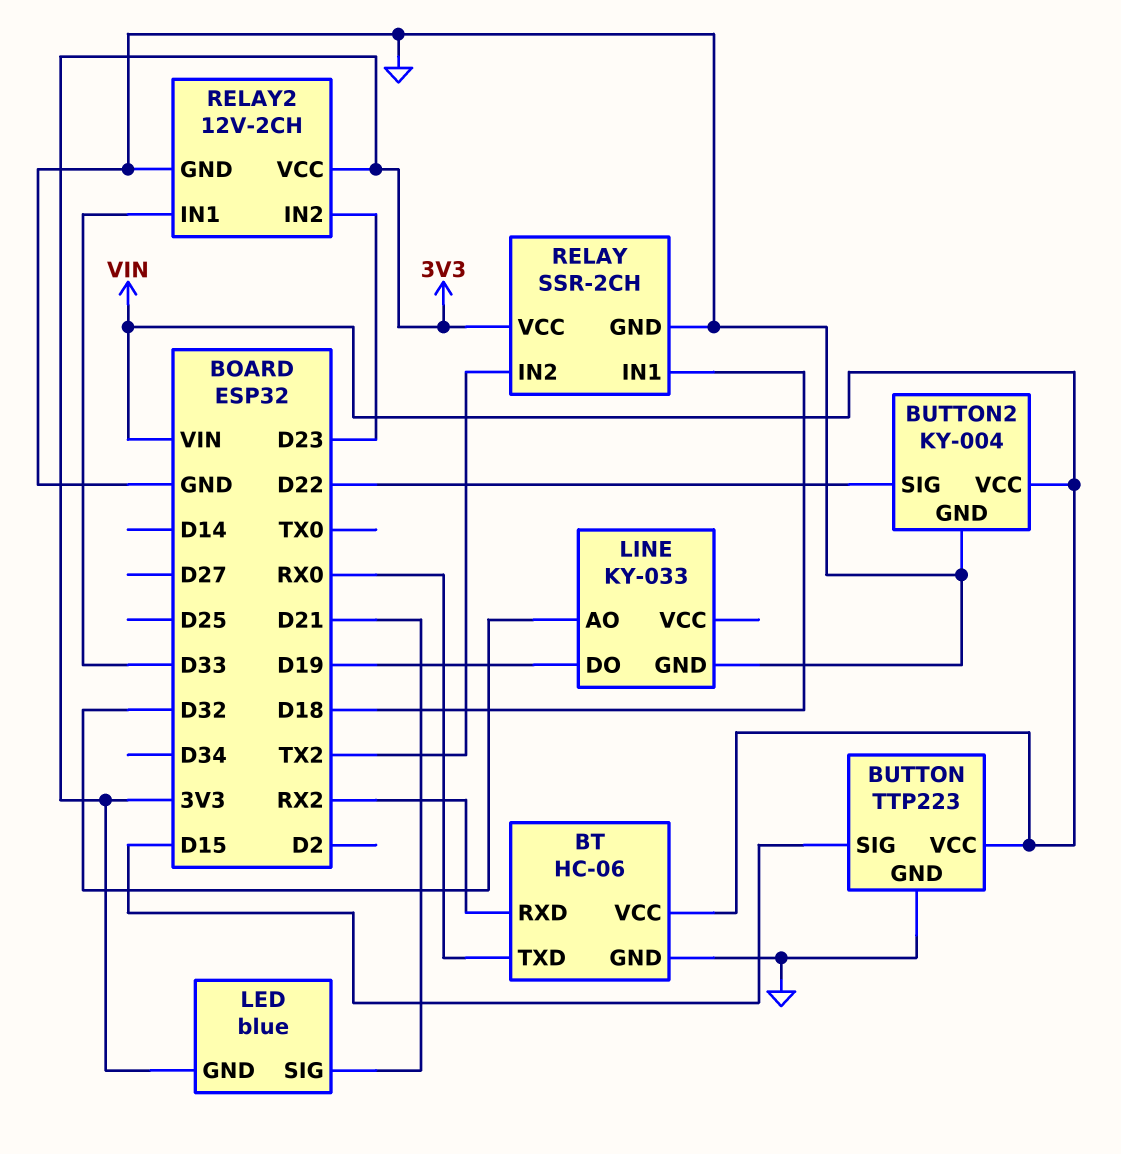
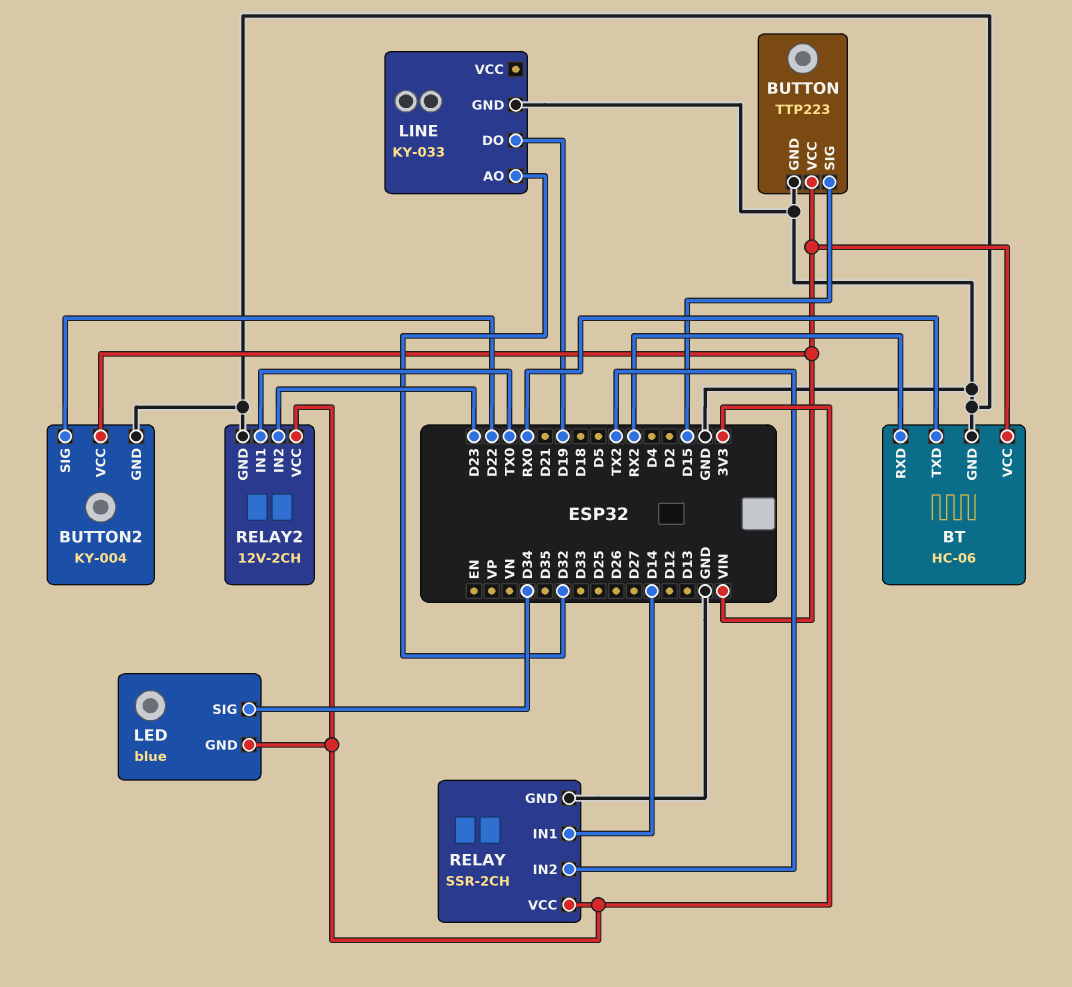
LED pin SIG: D21 -> D34
RELAY pin IN1: D18 -> D14
RELAY2 pin IN1: D33 -> TX0

